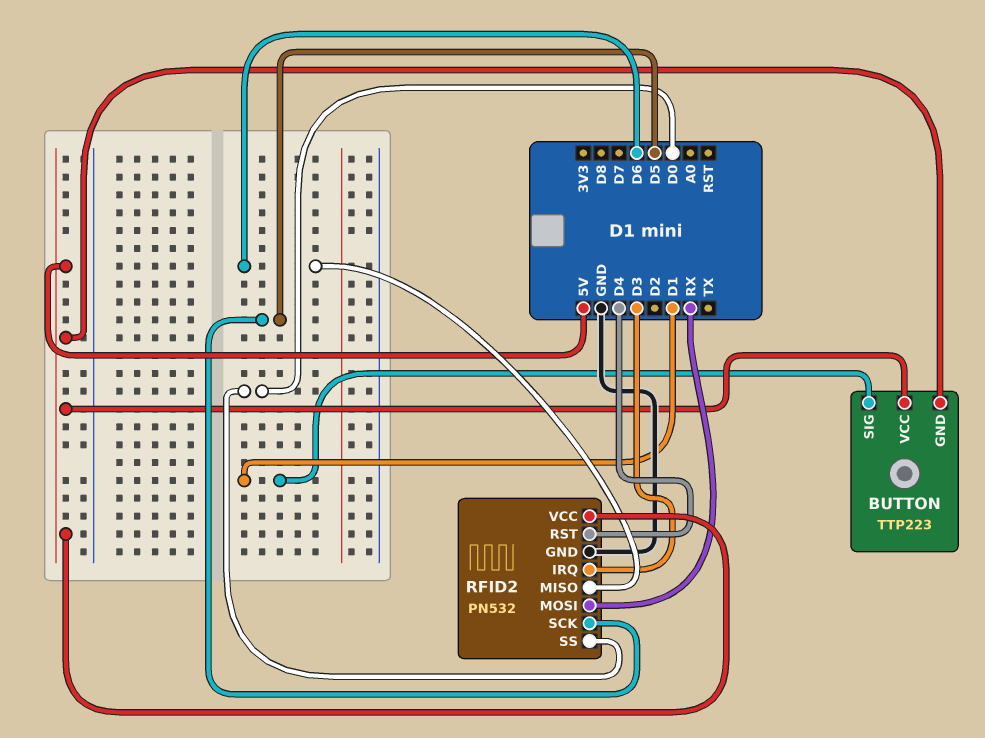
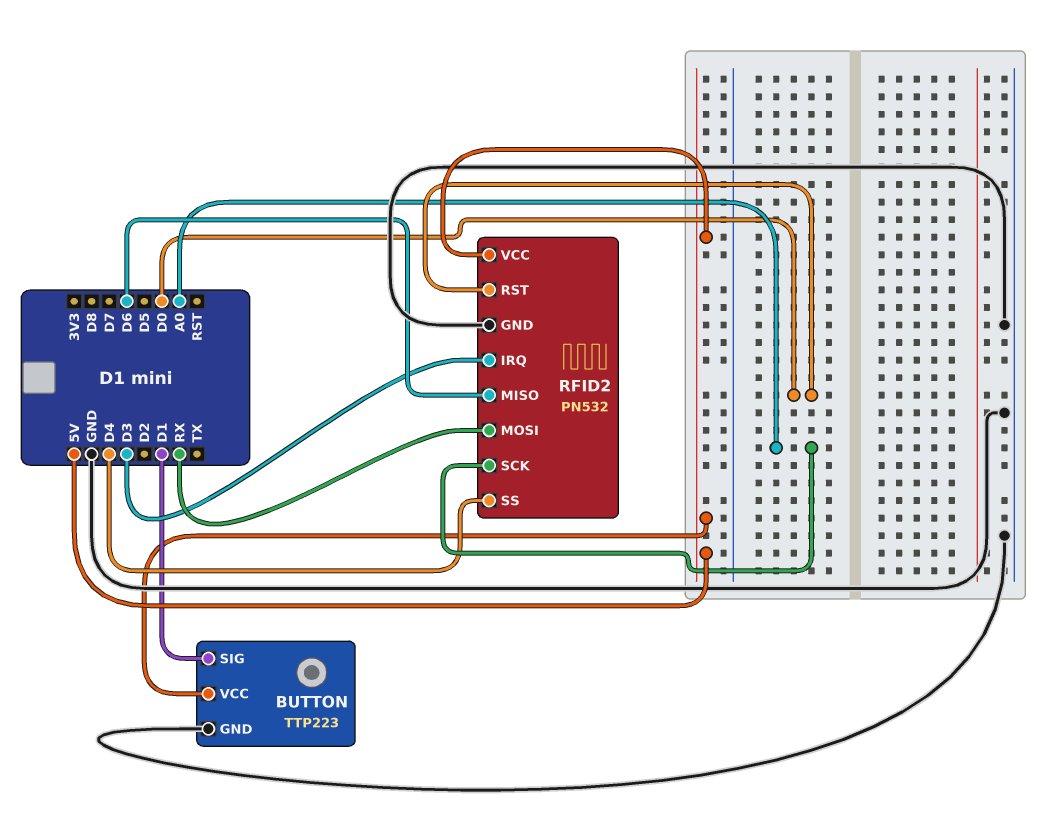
BUTTON pin GND: 5V -> GND
RFID2 pin RST: D4 -> D0
RFID2 pin SCK: D5 -> A0
RFID2 pin SS: D0 -> D4

